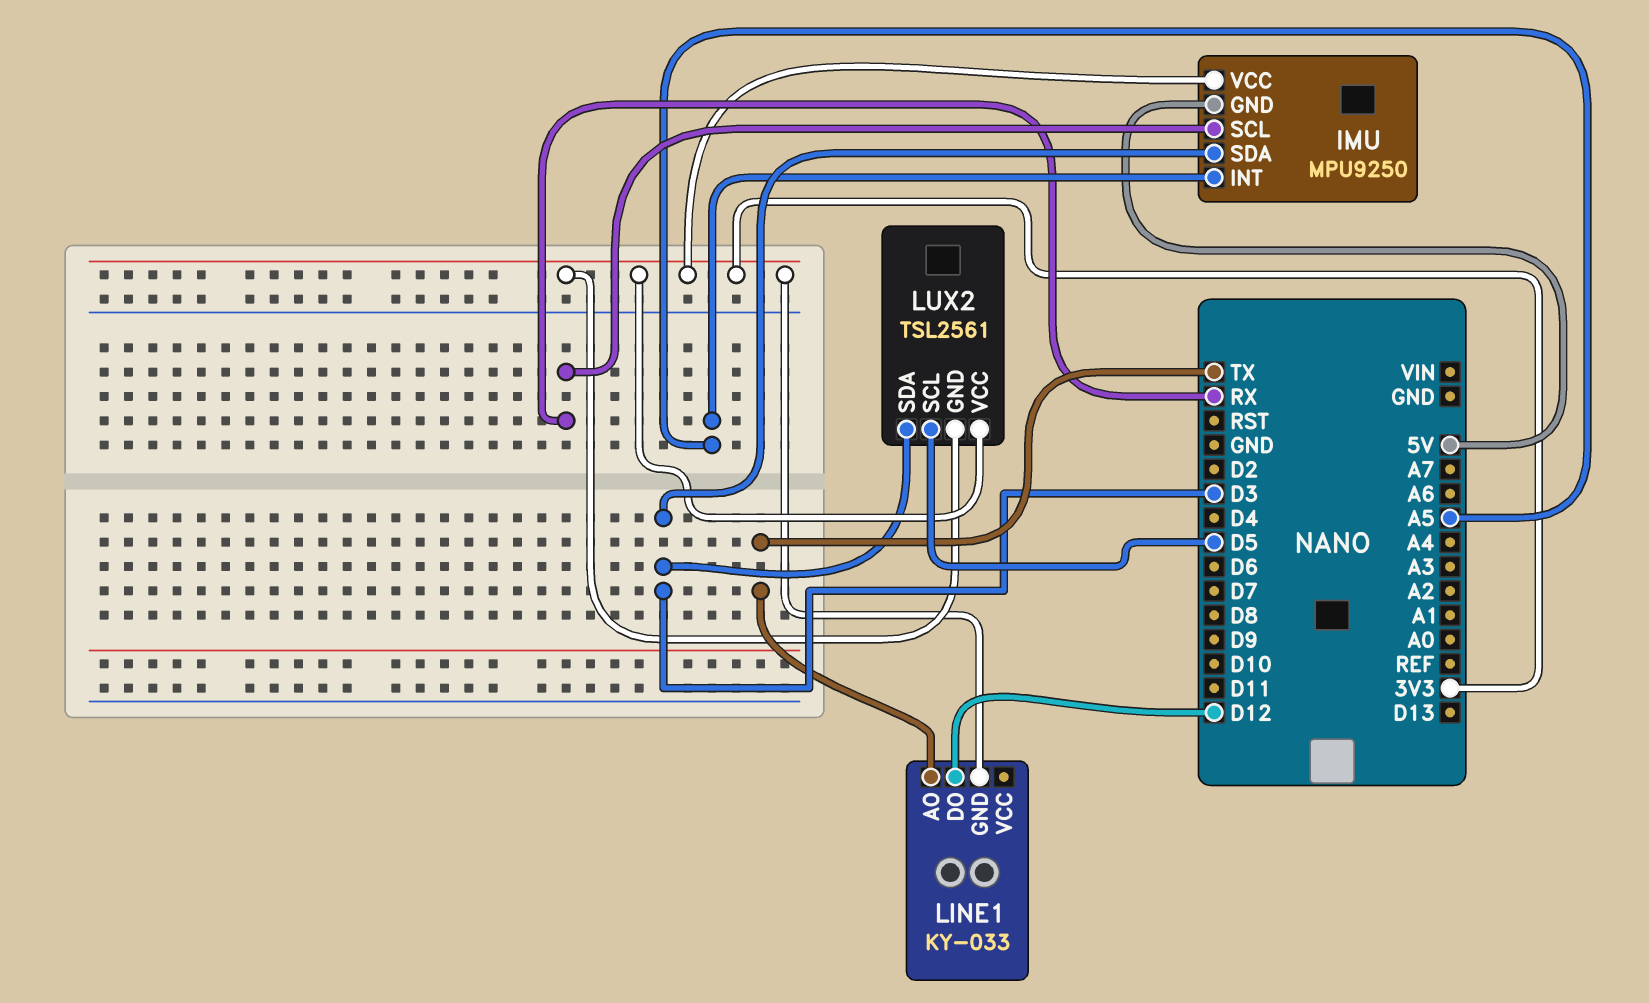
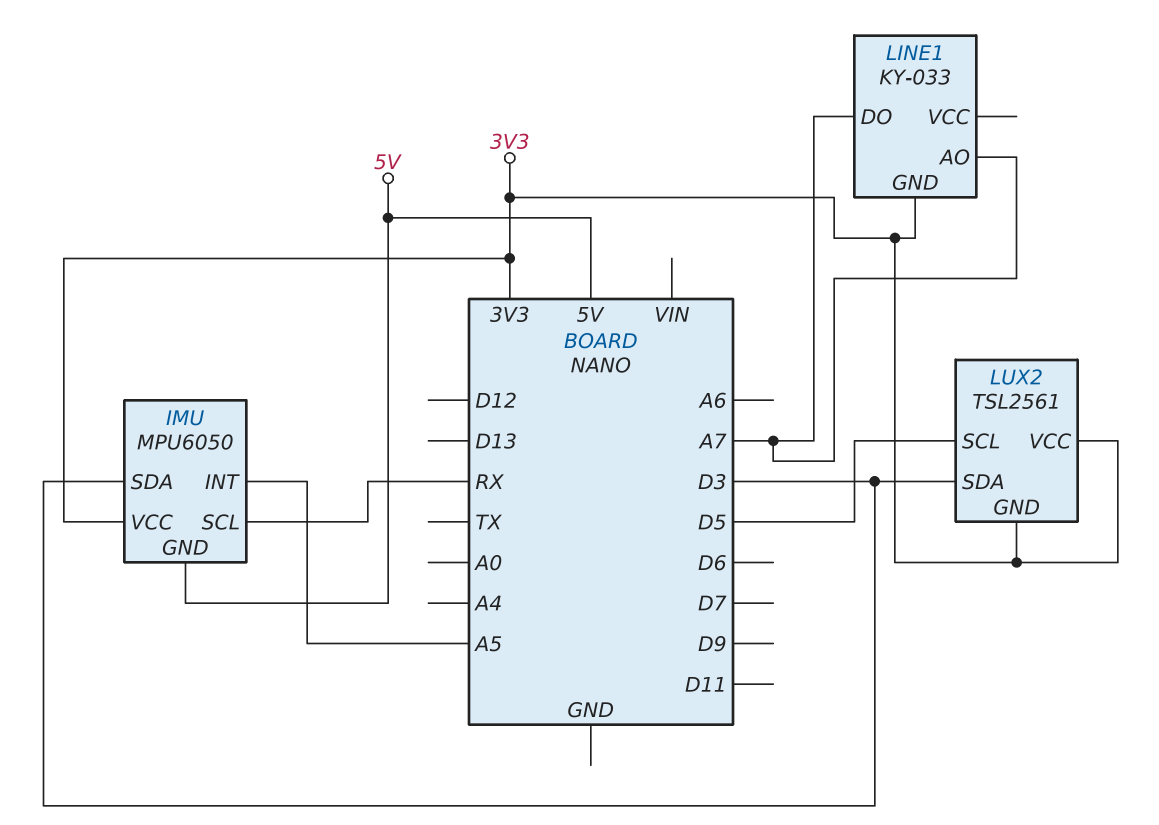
IMU: MPU9250 -> MPU6050
LINE1 pin AO: TX -> A7
LINE1 pin DO: D12 -> A7

